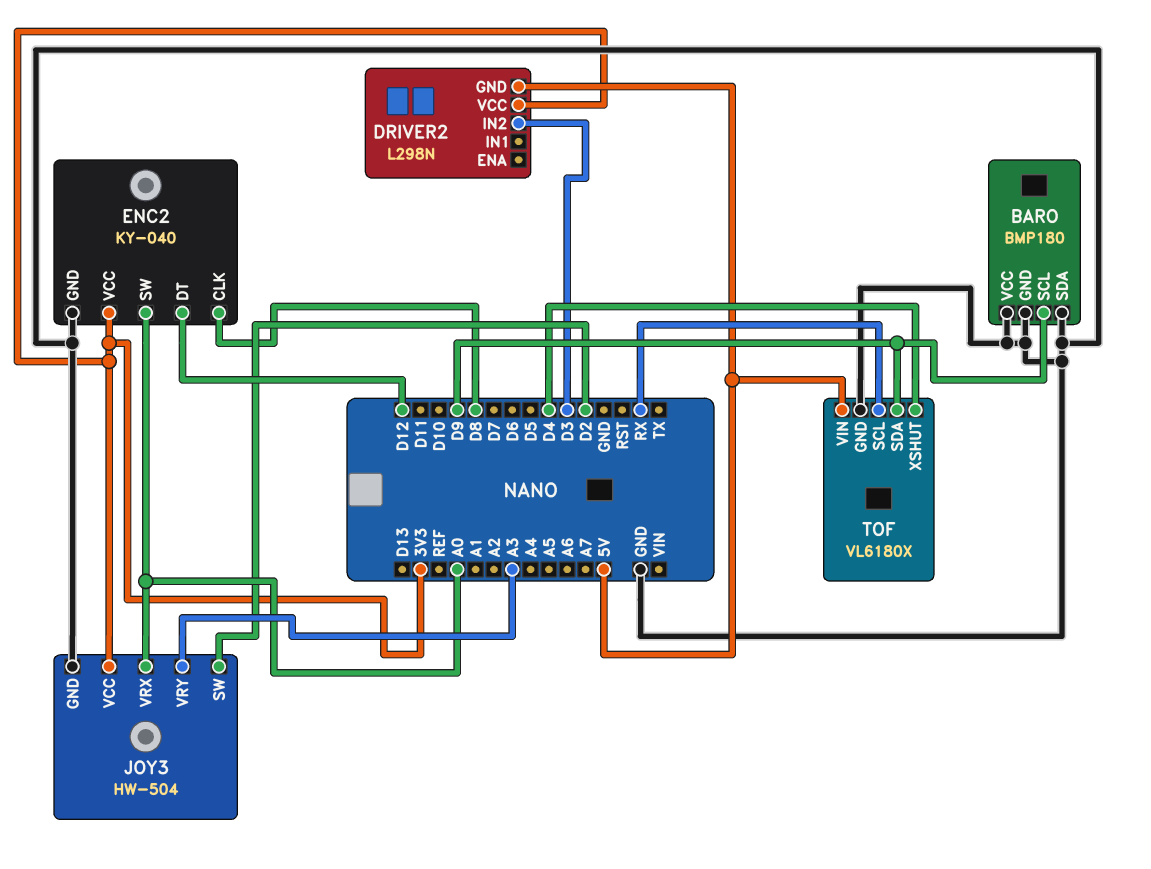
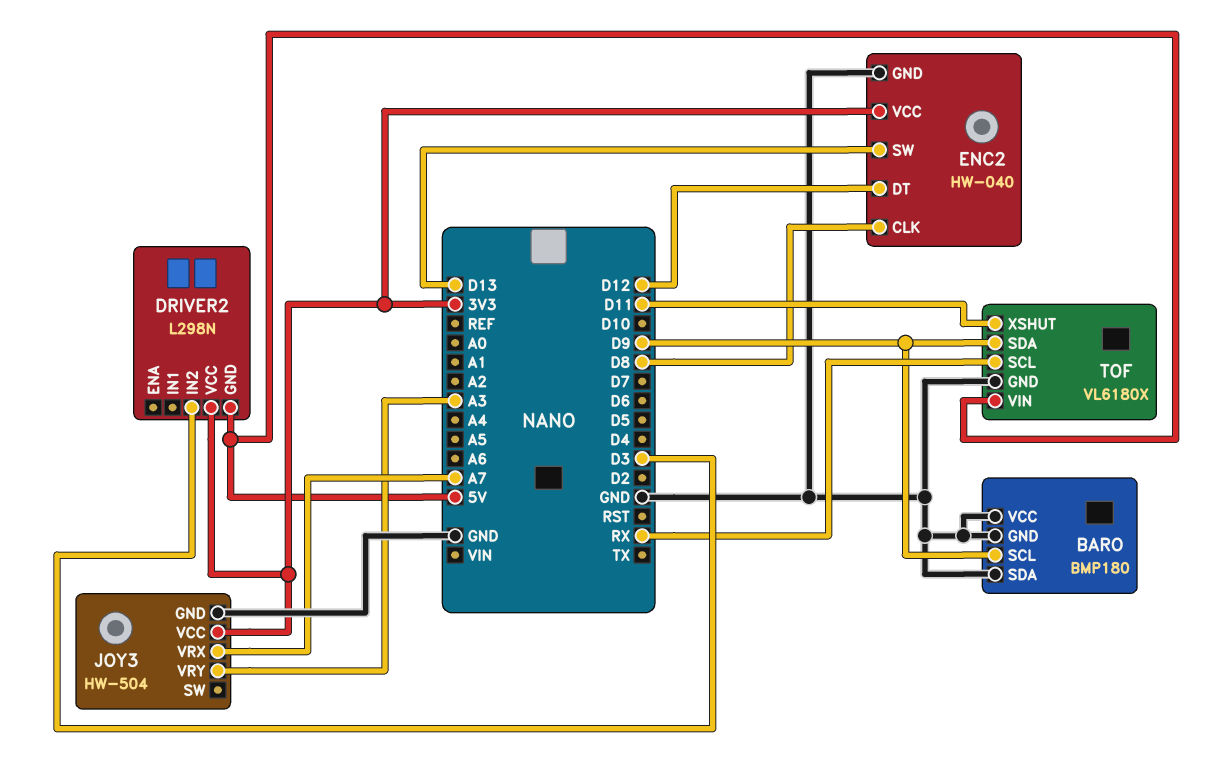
ENC2: KY-040 -> HW-040
ENC2 pin SW: A0 -> D13
JOY3 pin SW: D2 -> none
JOY3 pin VRX: A0 -> A7
TOF pin XSHUT: D4 -> D11

